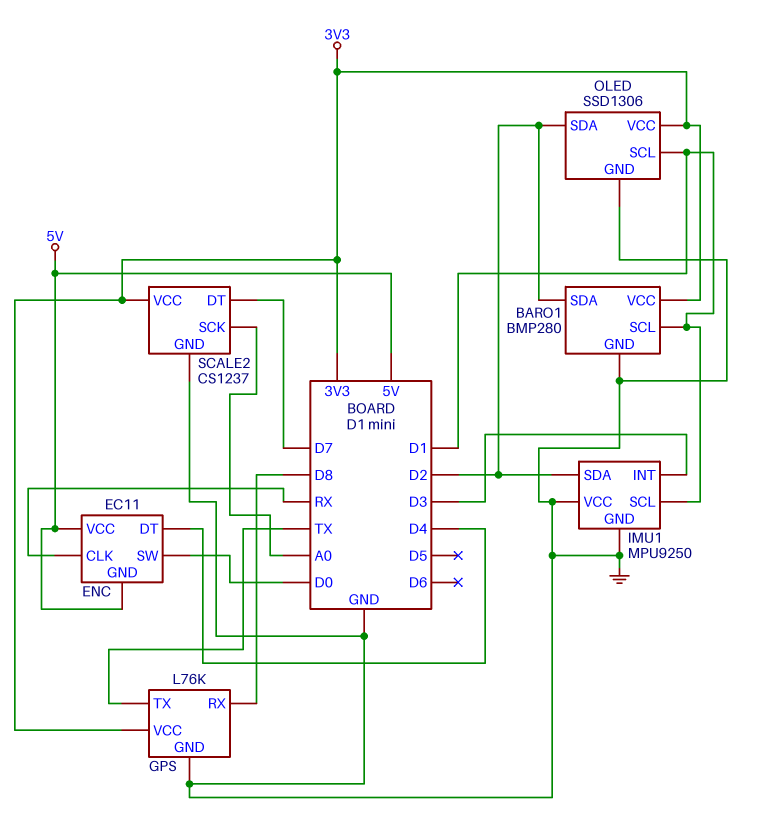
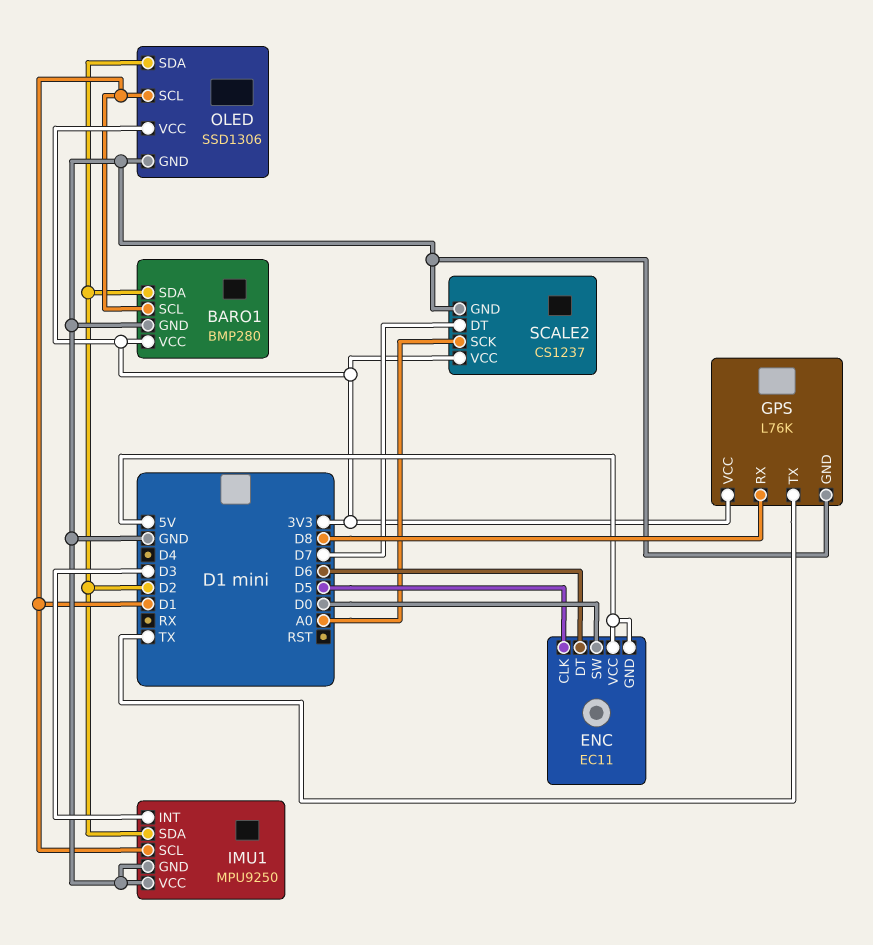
ENC pin CLK: RX -> D5
ENC pin DT: D4 -> D6

